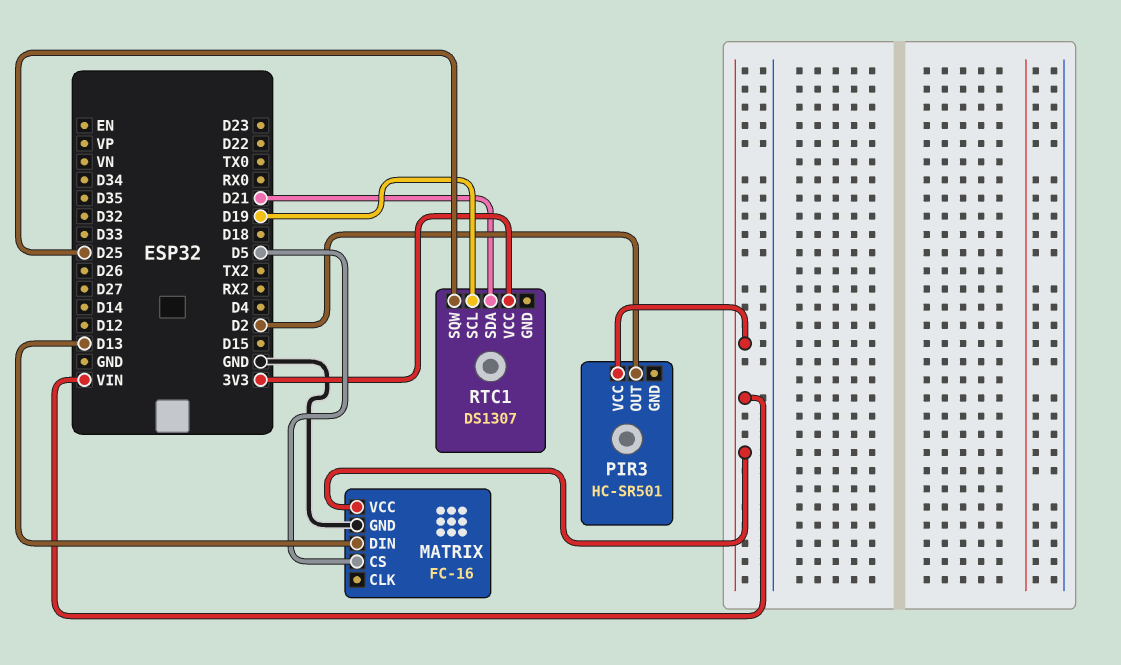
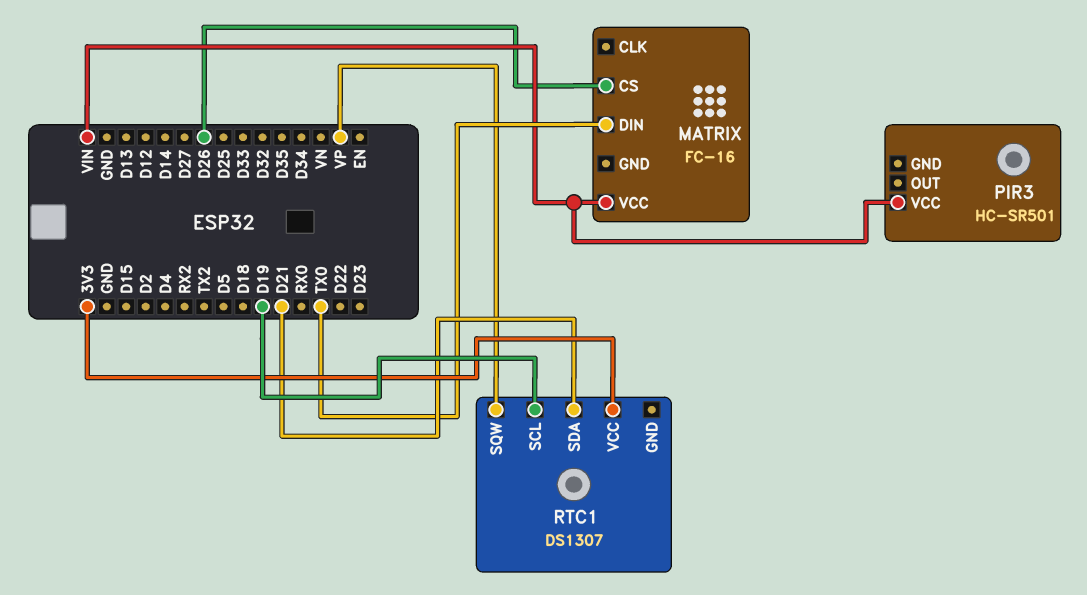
MATRIX pin CS: D5 -> D26
MATRIX pin DIN: D13 -> TX0
MATRIX pin GND: GND -> none
PIR3 pin OUT: D2 -> none
RTC1 pin SQW: D25 -> VP

